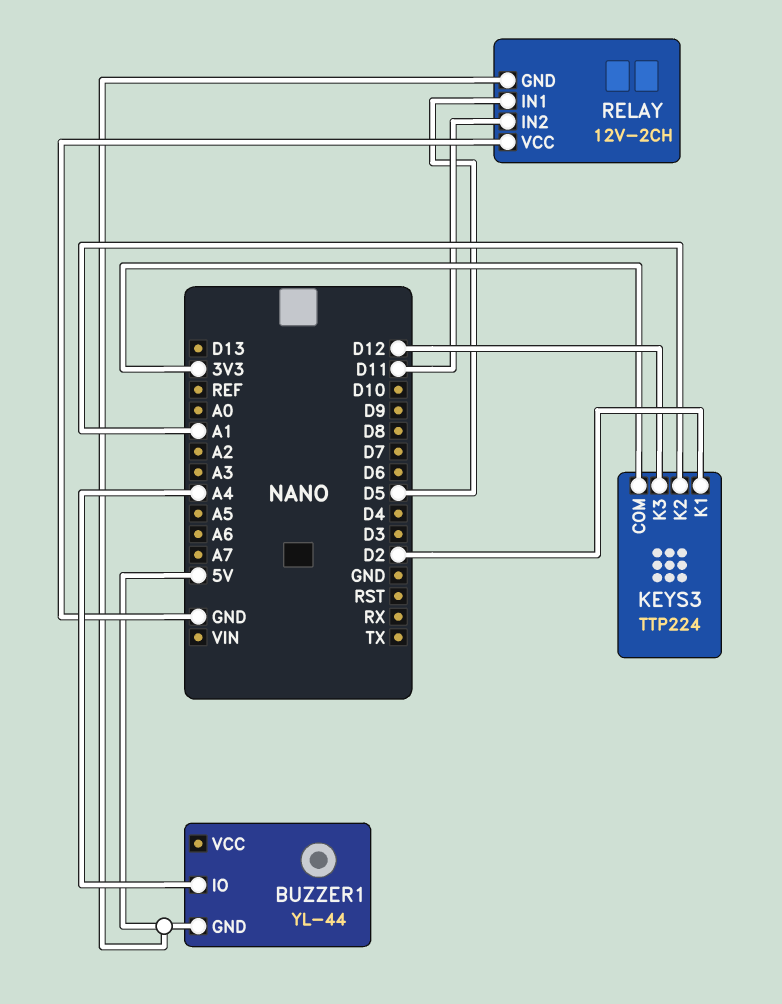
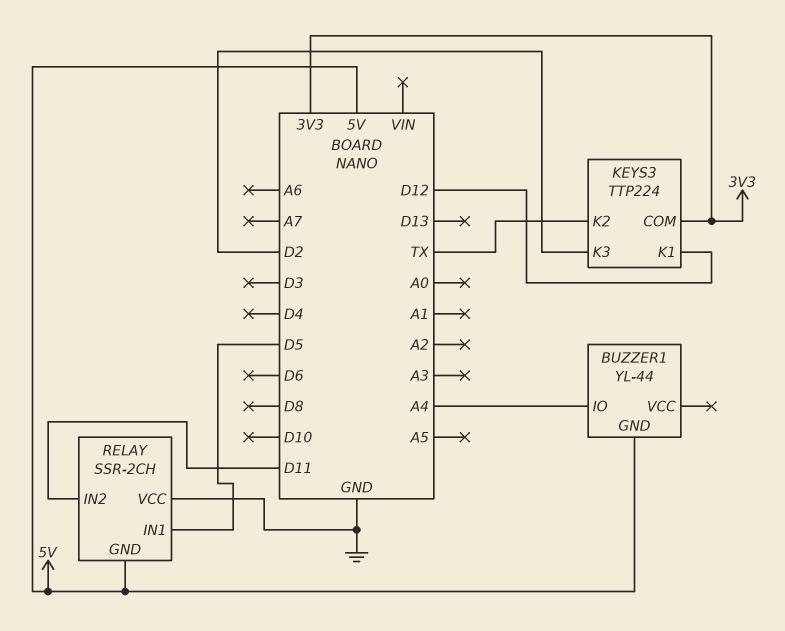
KEYS3 pin K1: D2 -> D12
KEYS3 pin K2: A1 -> TX
KEYS3 pin K3: D12 -> D2
RELAY: 12V-2CH -> SSR-2CH

